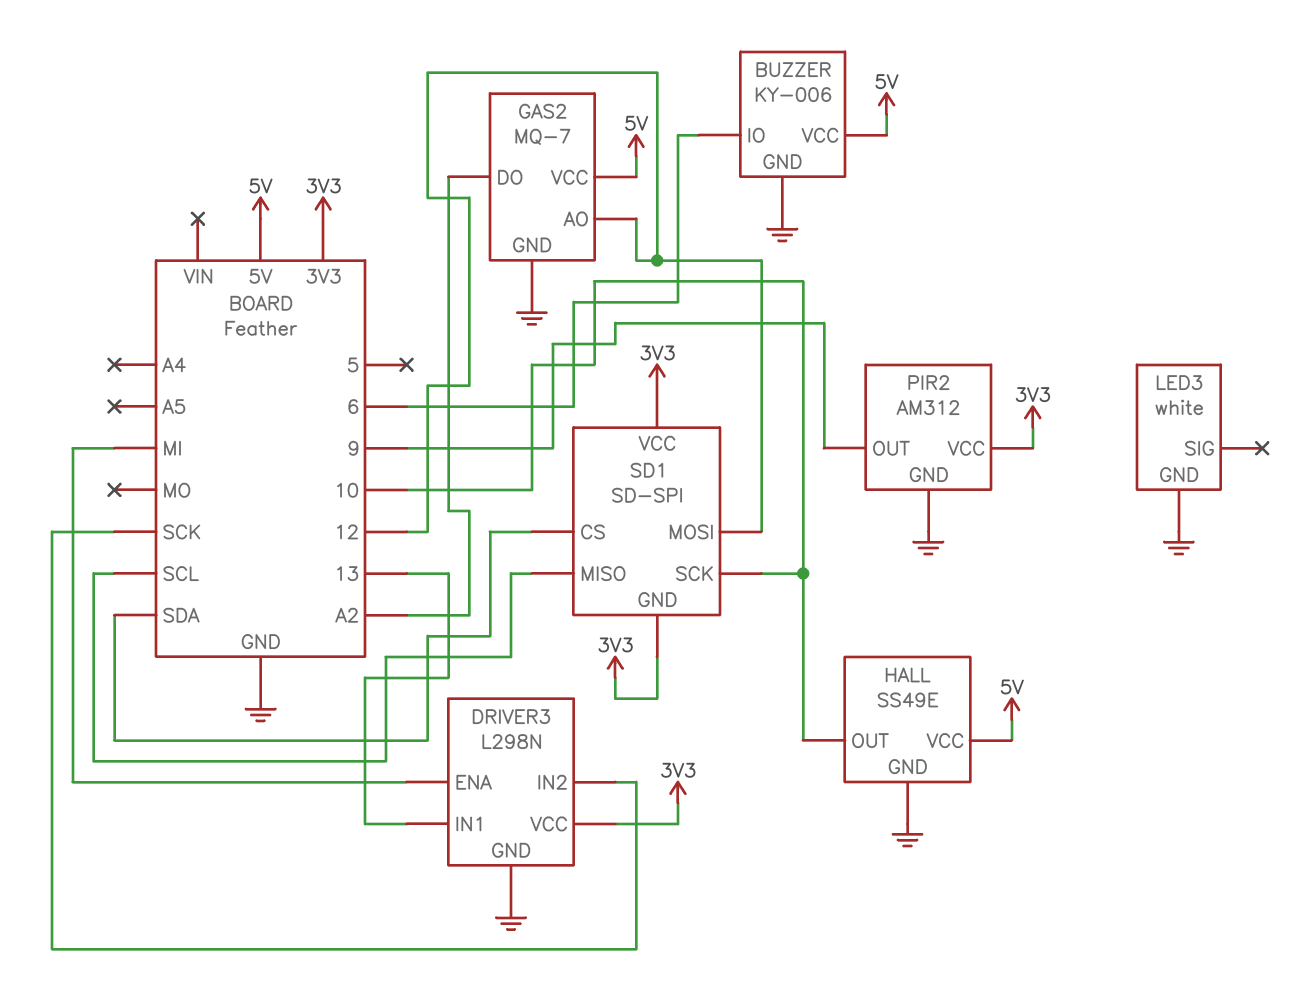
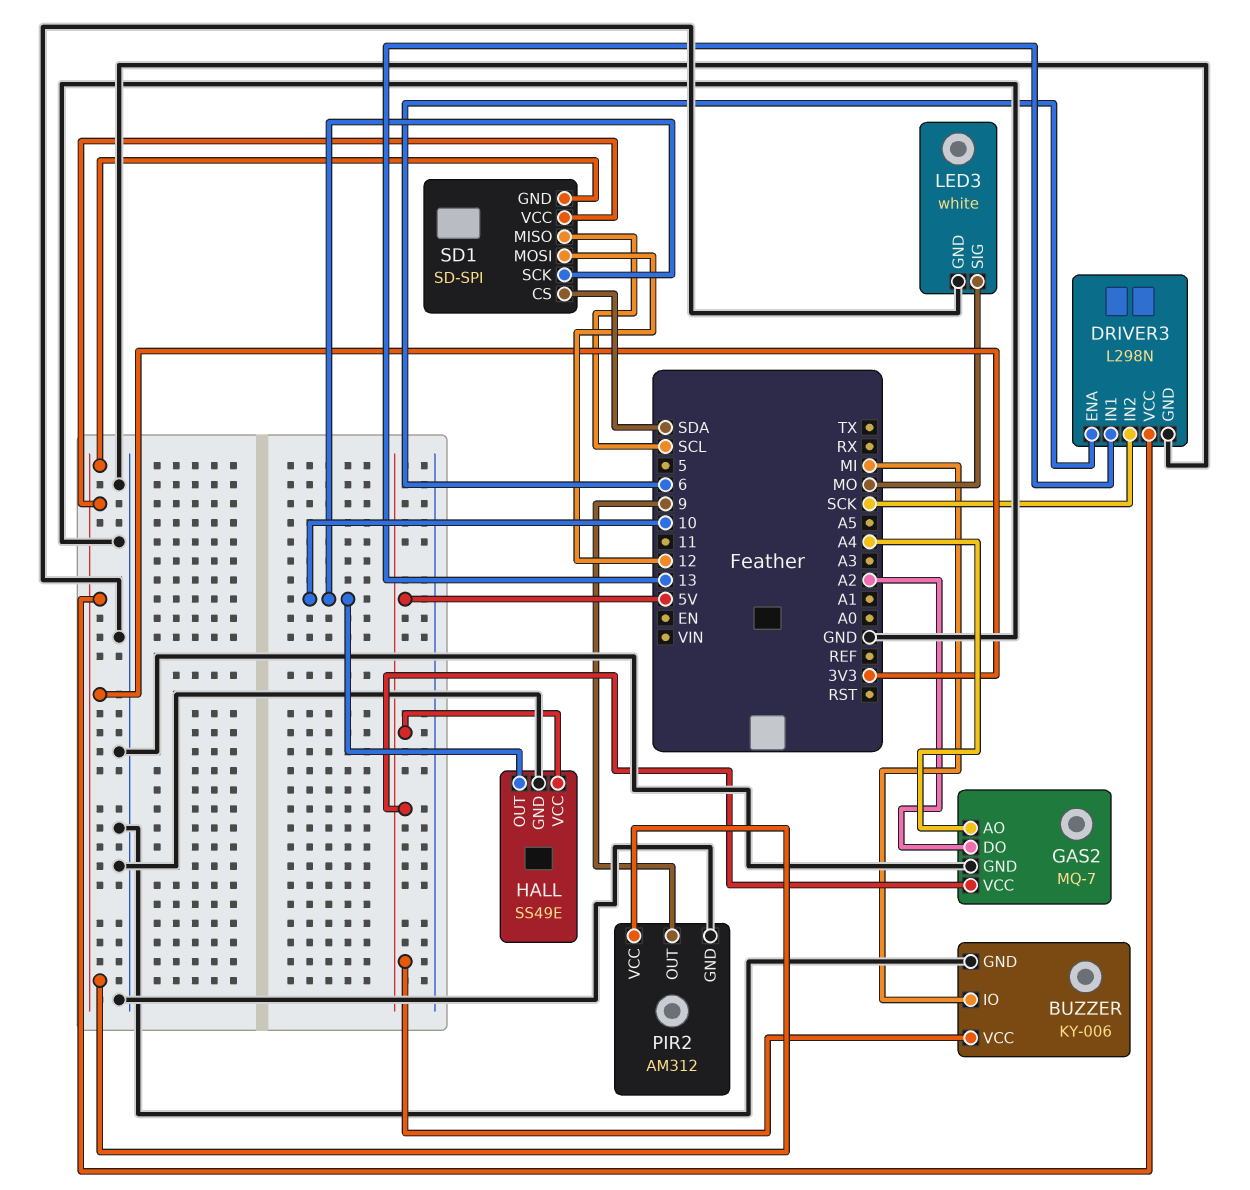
BUZZER pin IO: 6 -> MI
DRIVER3 pin ENA: MI -> 6
GAS2 pin AO: 12 -> A4
LED3 pin SIG: none -> MO

